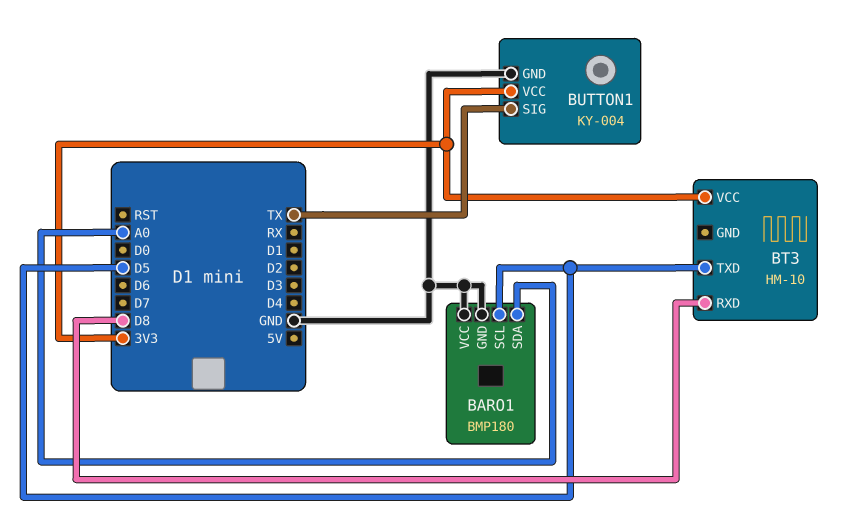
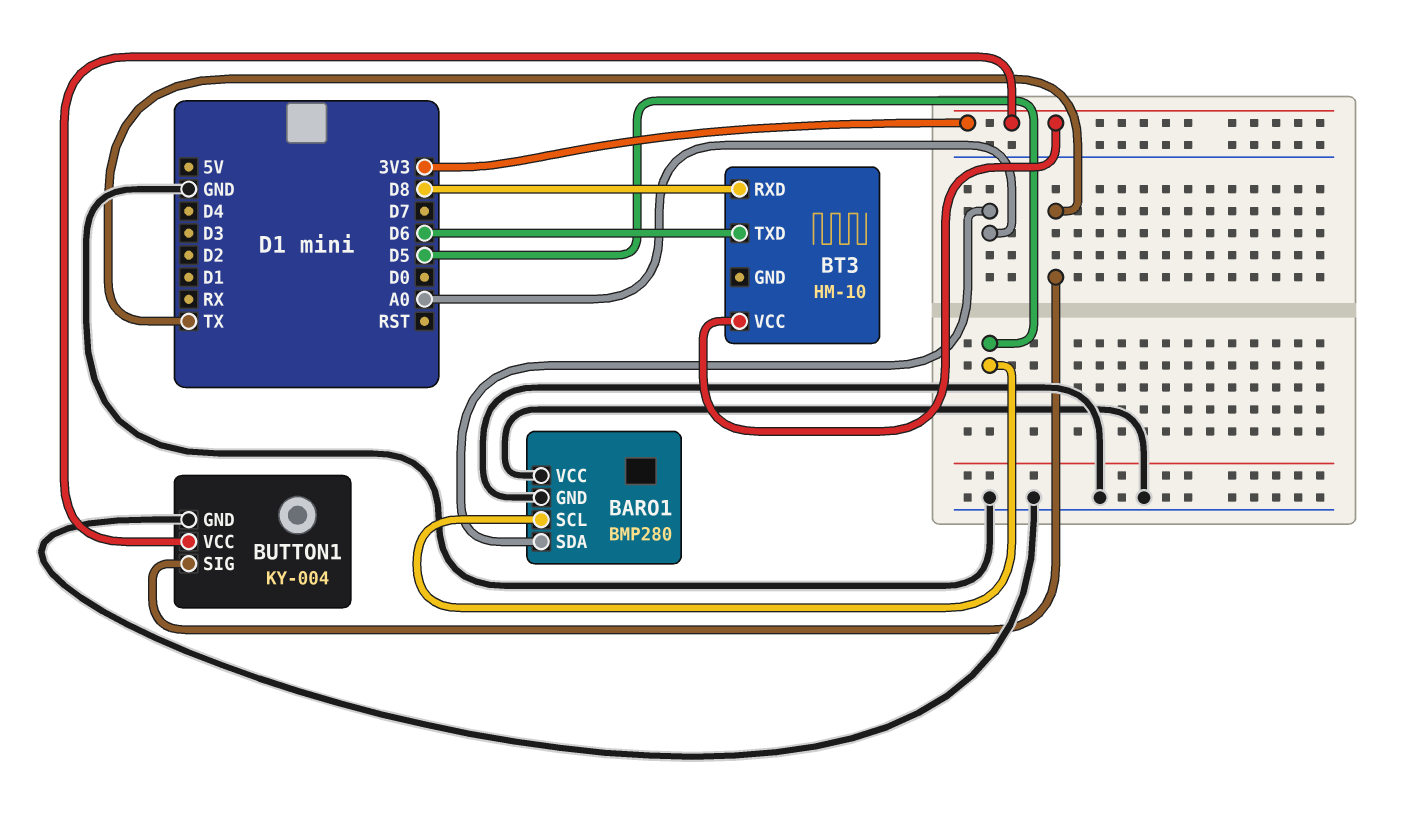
BARO1: BMP180 -> BMP280
BT3 pin TXD: D5 -> D6

